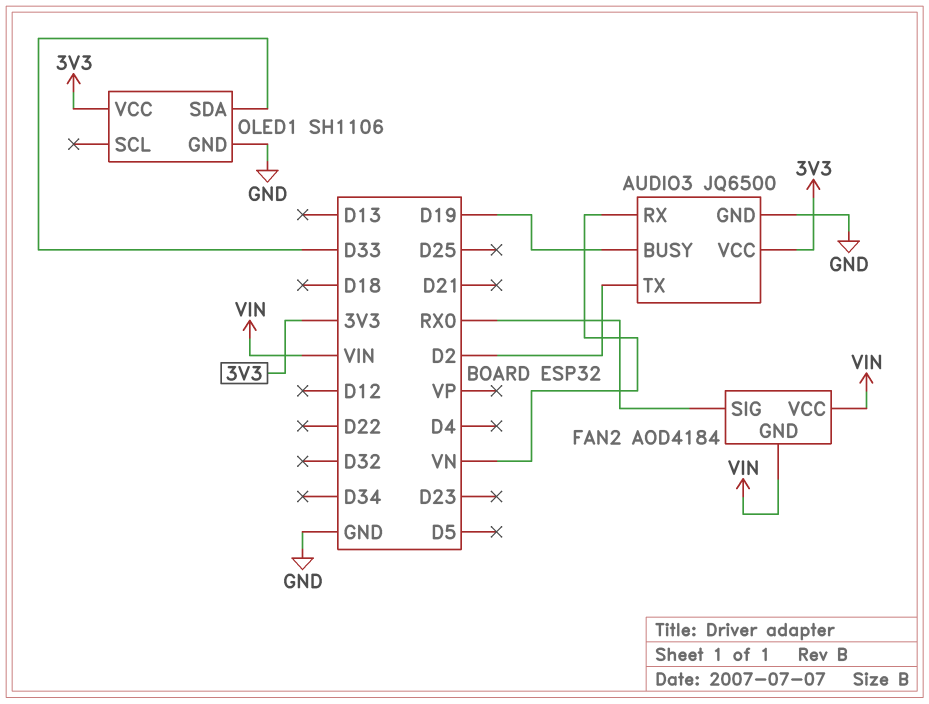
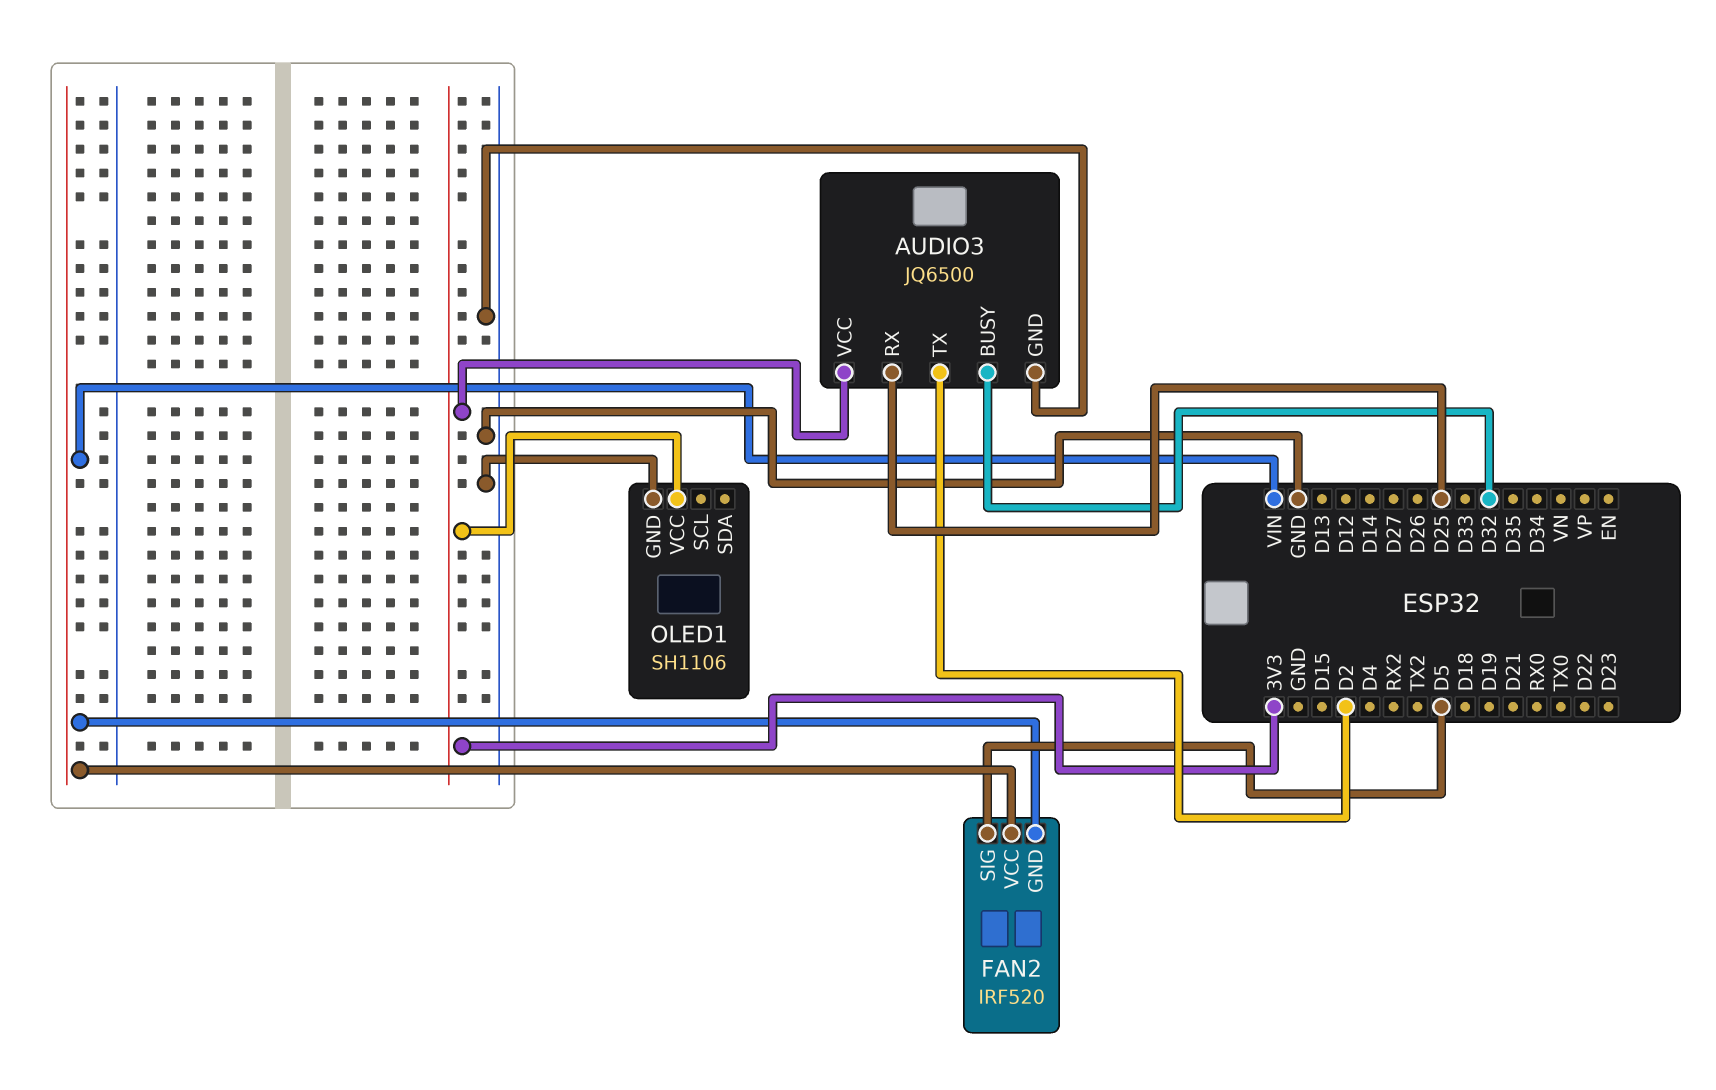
AUDIO3 pin BUSY: D19 -> D32
AUDIO3 pin RX: VN -> D25
FAN2: AOD4184 -> IRF520
FAN2 pin SIG: RX0 -> D5
OLED1 pin SDA: D33 -> none

